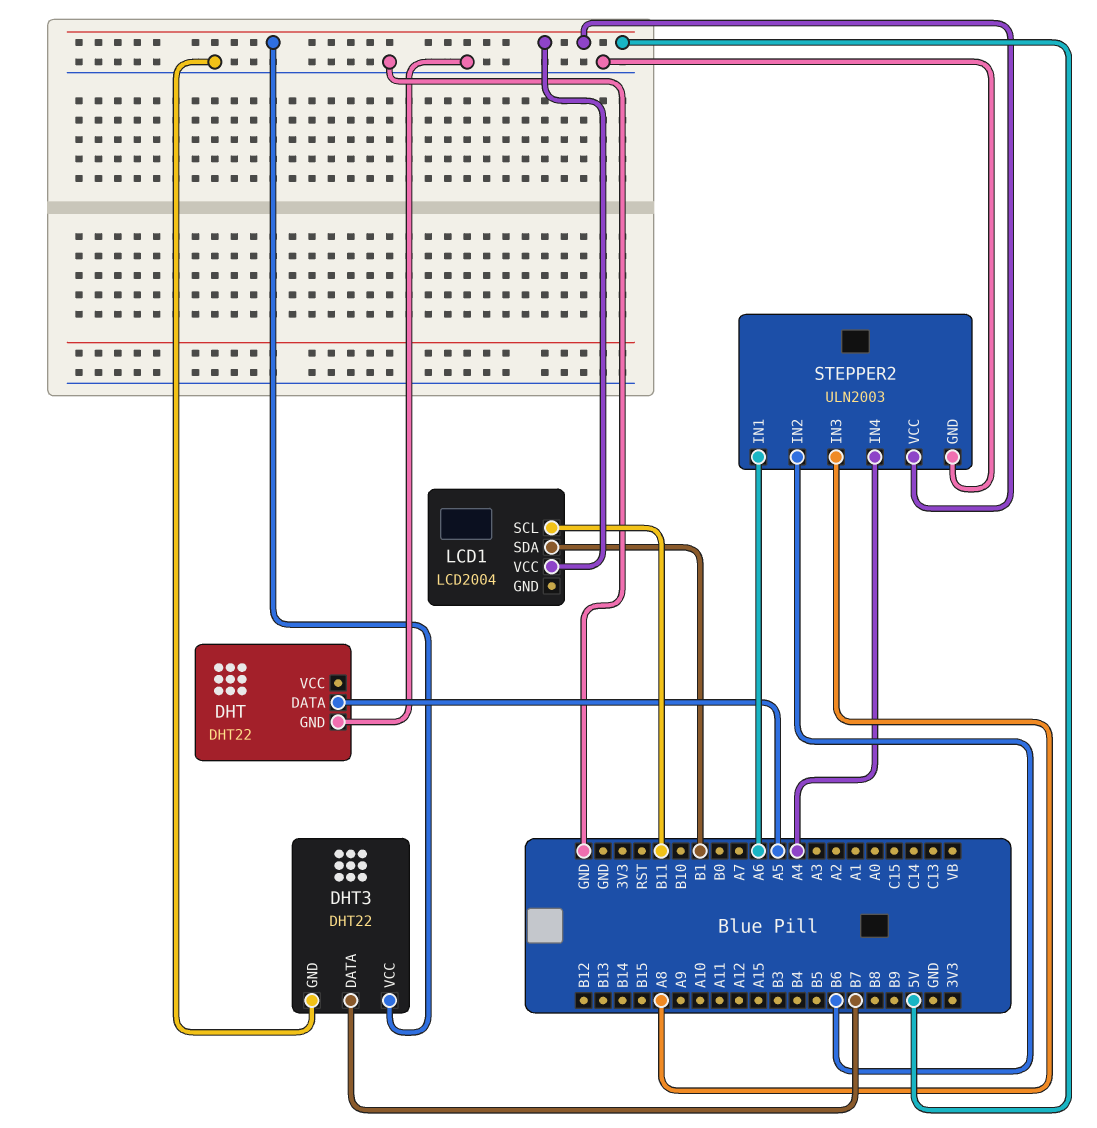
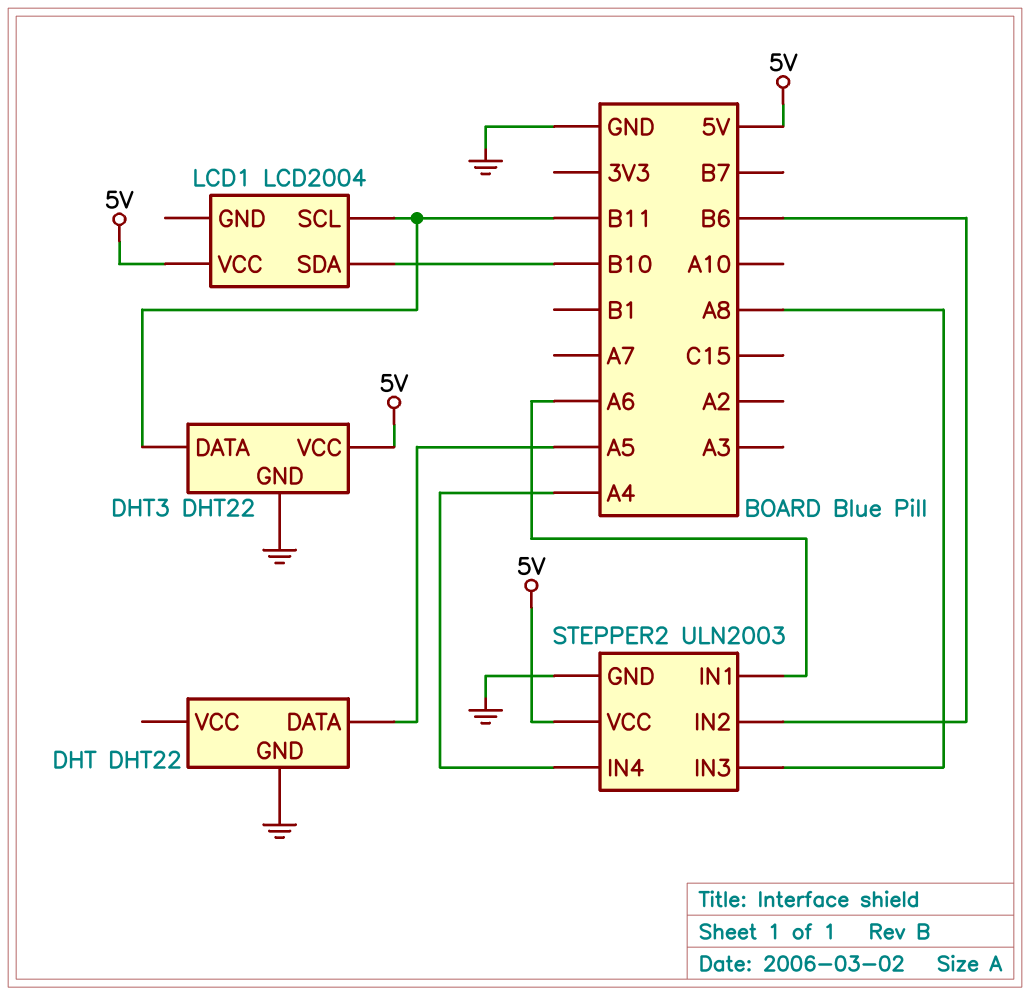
DHT3 pin DATA: B7 -> B11
LCD1 pin SDA: B1 -> B10

